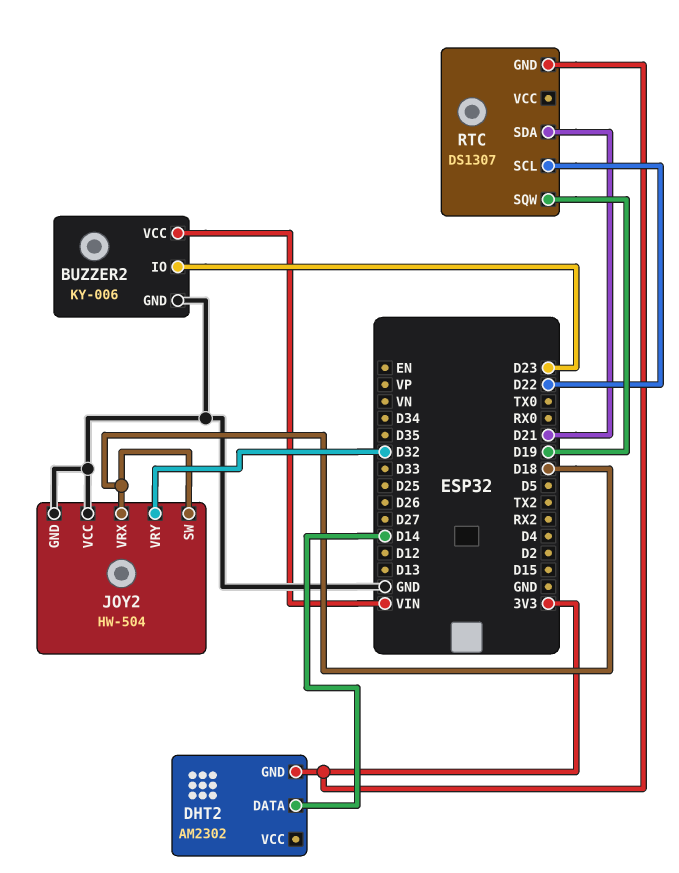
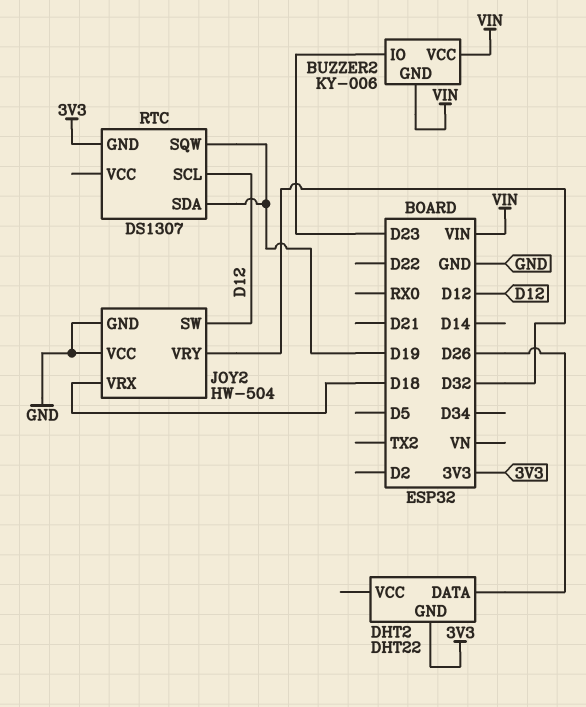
BUZZER2 pin GND: GND -> VIN
DHT2: AM2302 -> DHT22
DHT2 pin DATA: D14 -> D26
JOY2 pin SW: D18 -> D12
RTC pin SCL: D22 -> D12
RTC pin SDA: D21 -> D19

